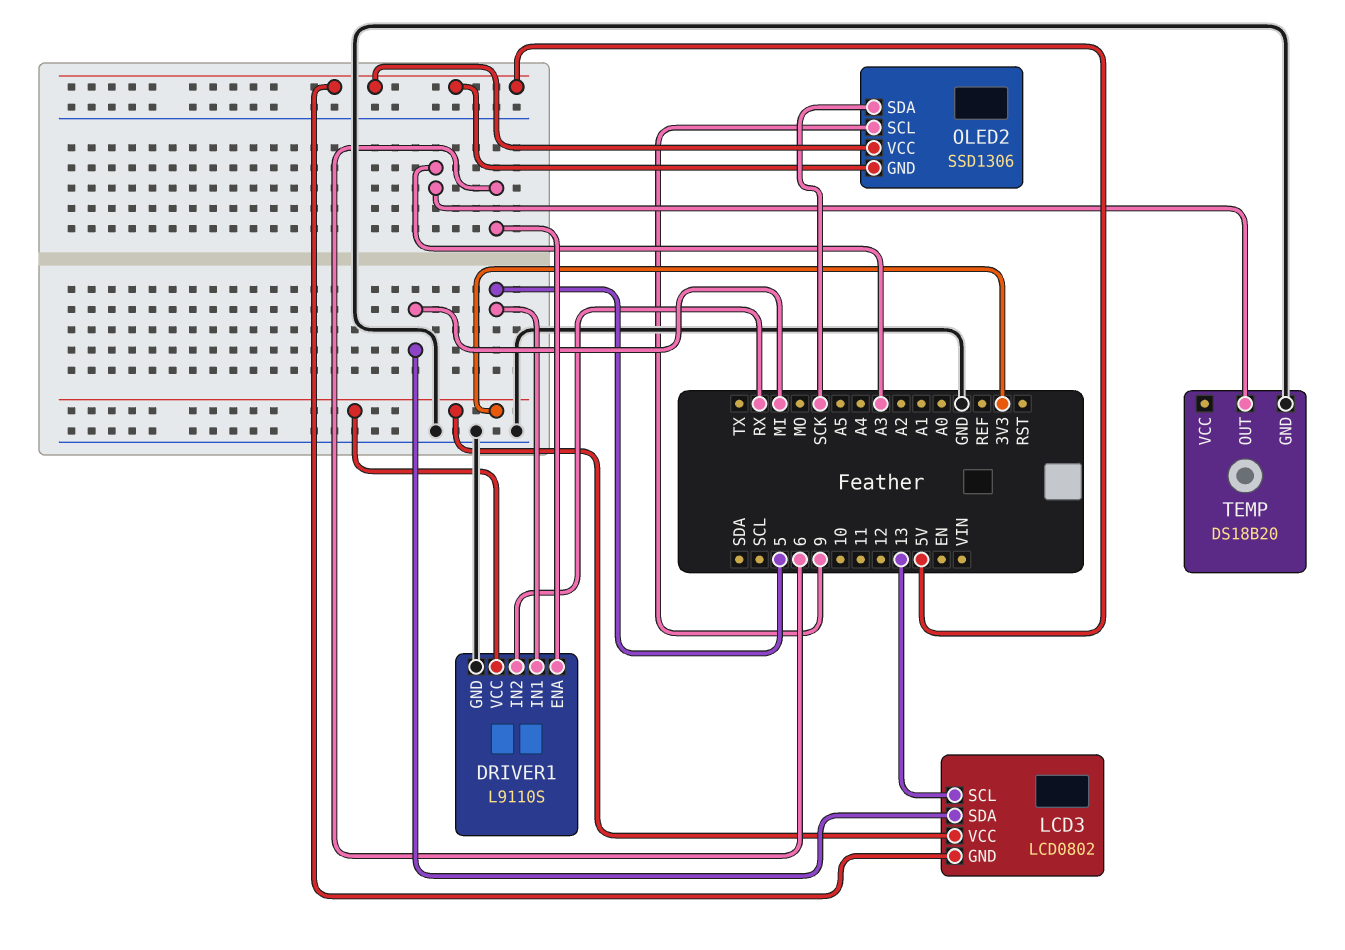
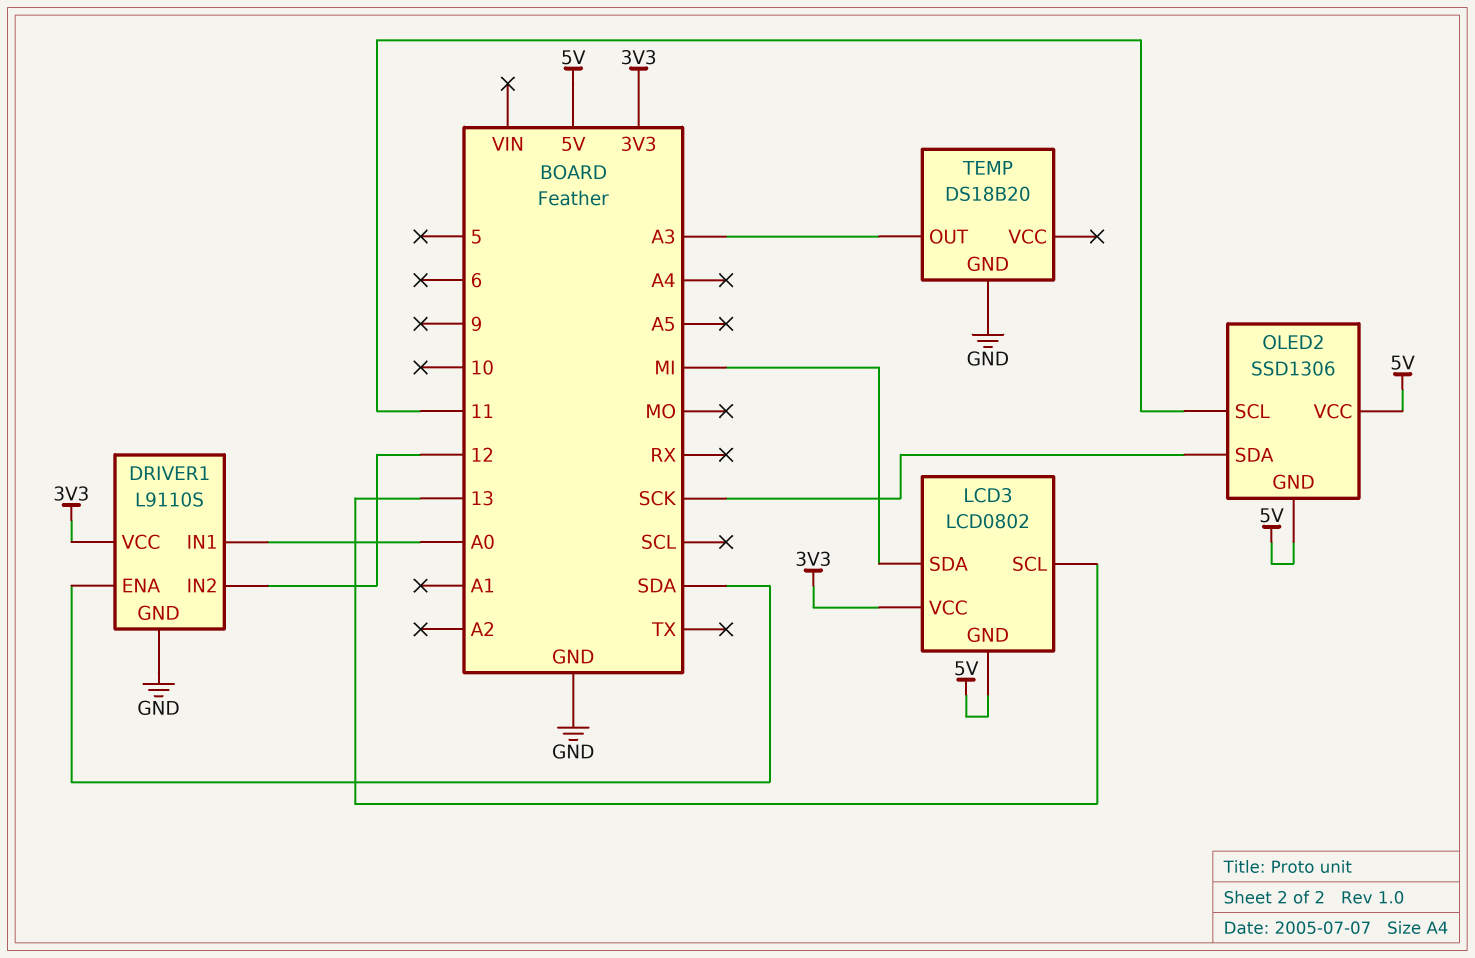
DRIVER1 pin ENA: 6 -> SDA
DRIVER1 pin IN1: 5 -> A0
DRIVER1 pin IN2: RX -> 12
OLED2 pin SCL: 9 -> 11

